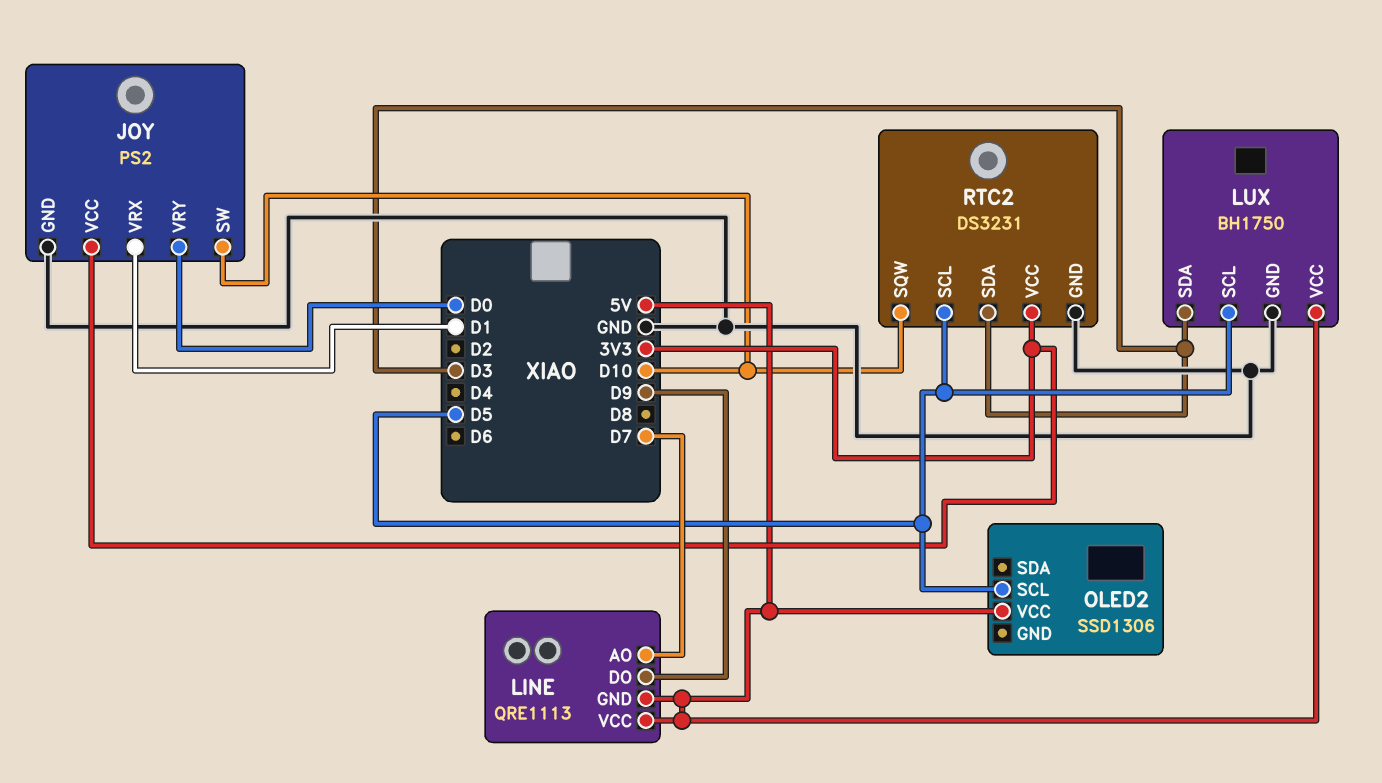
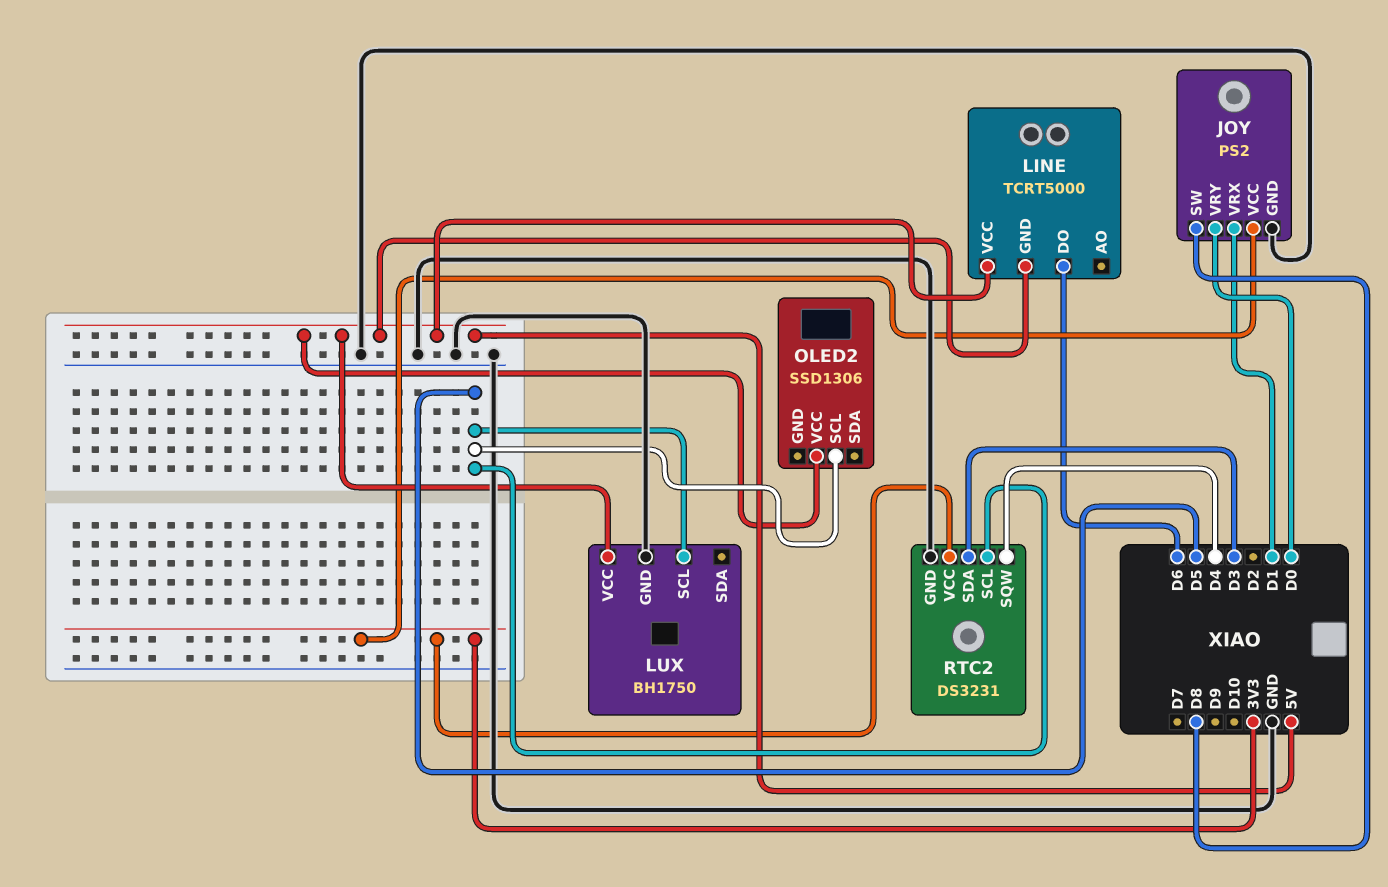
JOY pin SW: D10 -> D8
LINE: QRE1113 -> TCRT5000
LINE pin AO: D7 -> none
LINE pin DO: D9 -> D6
LUX pin SDA: D3 -> none
RTC2 pin SQW: D10 -> D4

